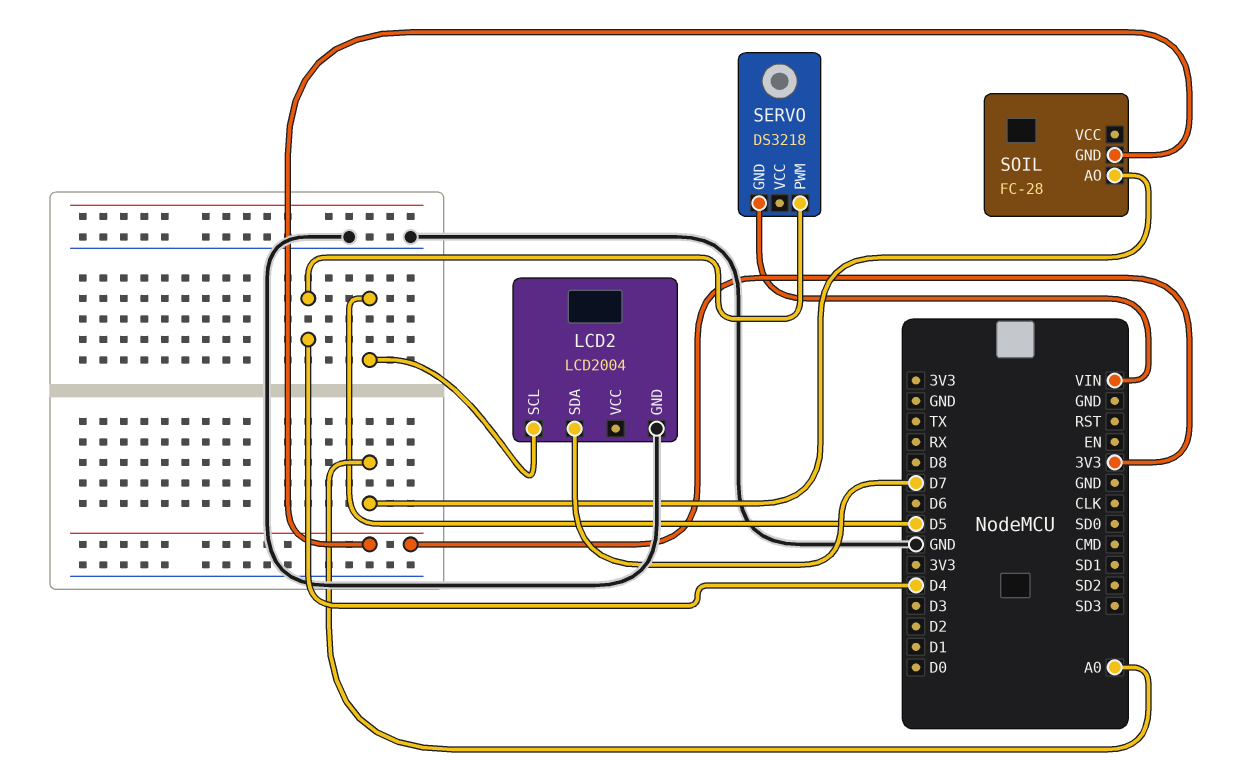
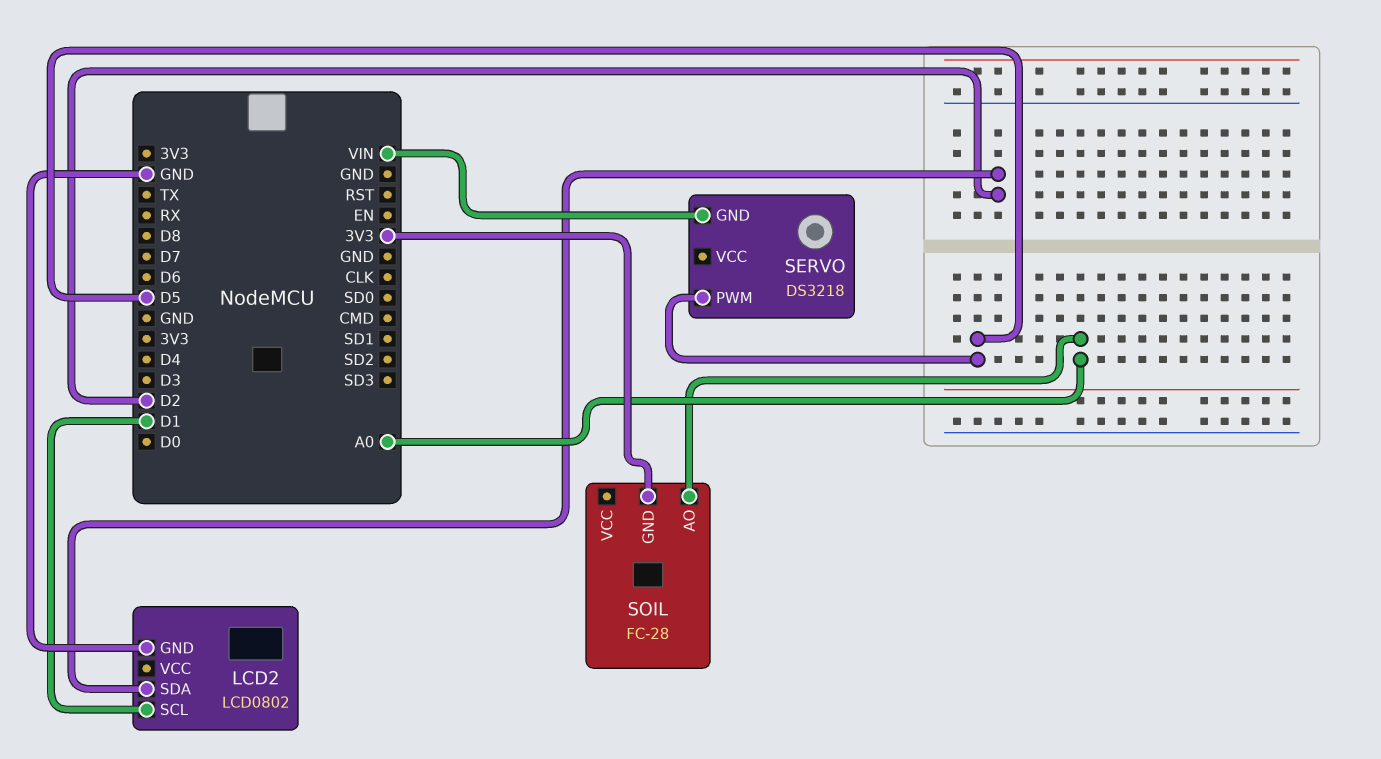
LCD2: LCD2004 -> LCD0802
LCD2 pin SCL: D5 -> D1
LCD2 pin SDA: D7 -> D2
SERVO pin PWM: D4 -> D5

